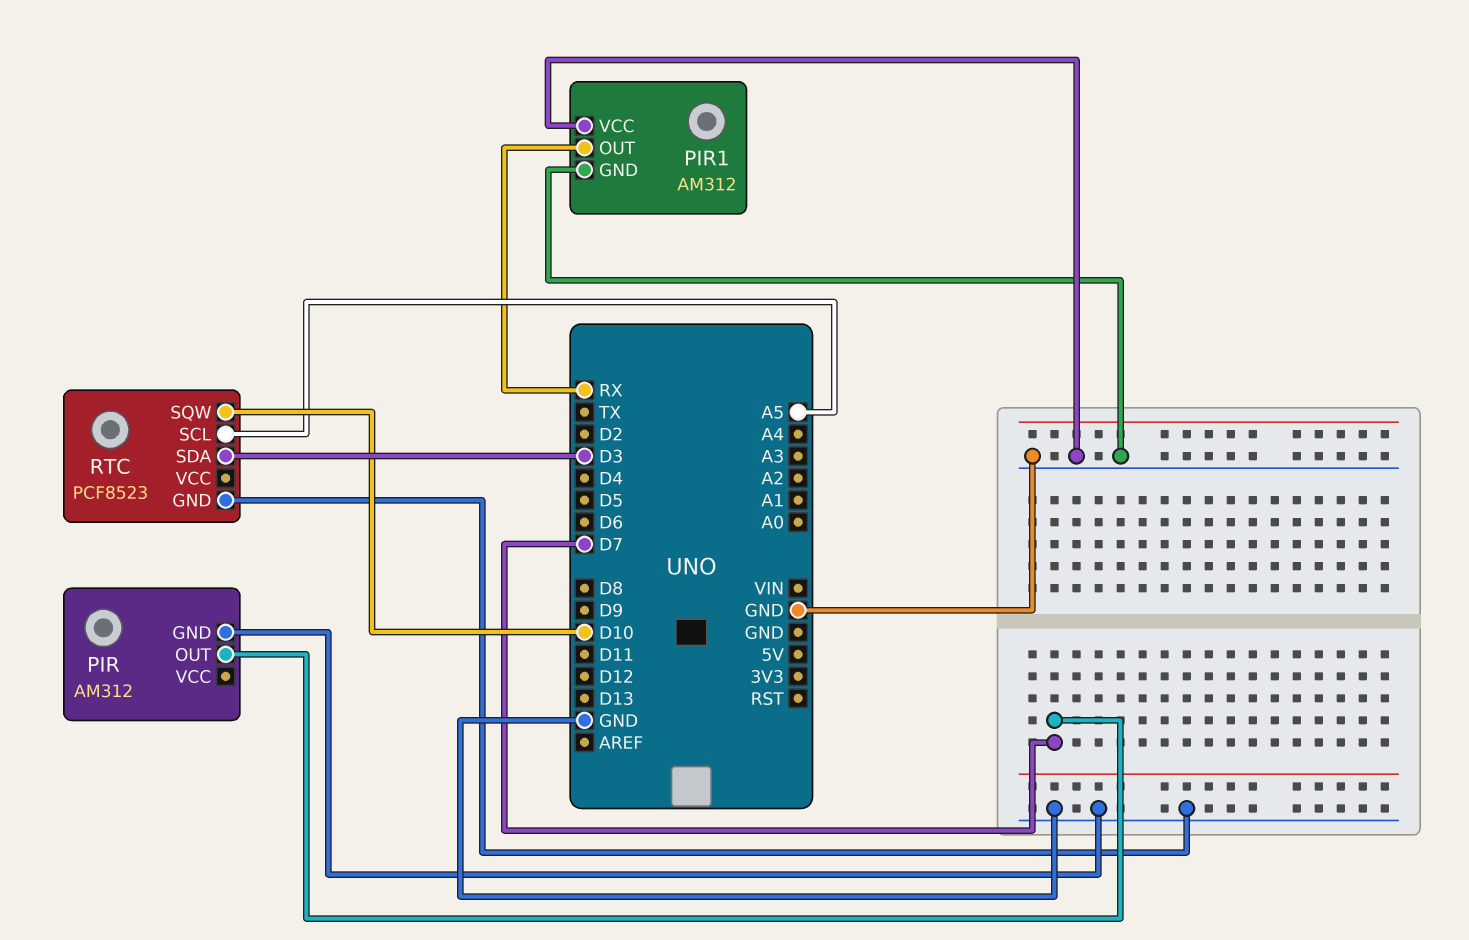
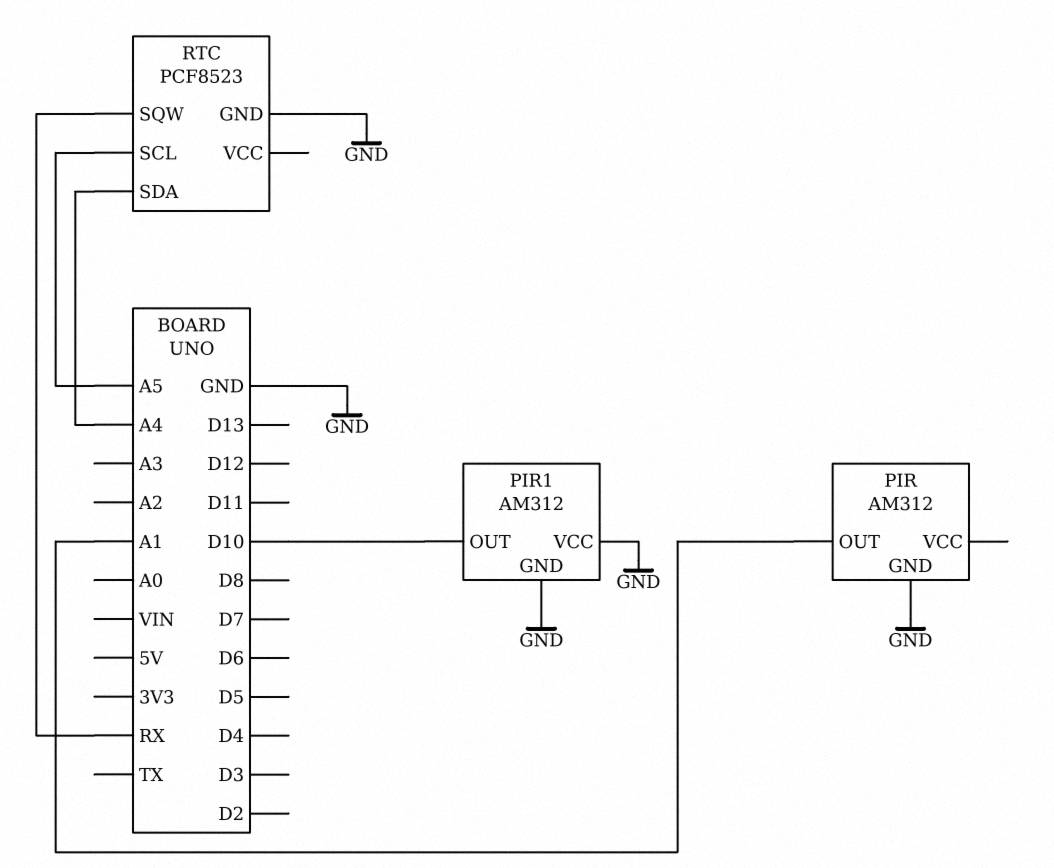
PIR pin OUT: D7 -> A1
PIR1 pin OUT: RX -> D10
RTC pin SDA: D3 -> A4
RTC pin SQW: D10 -> RX

